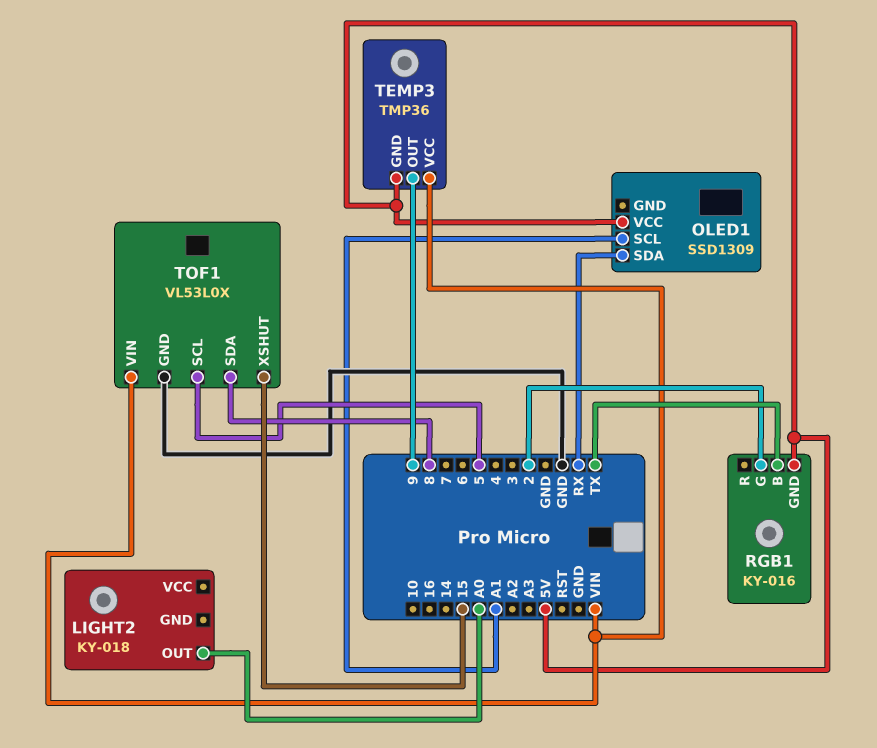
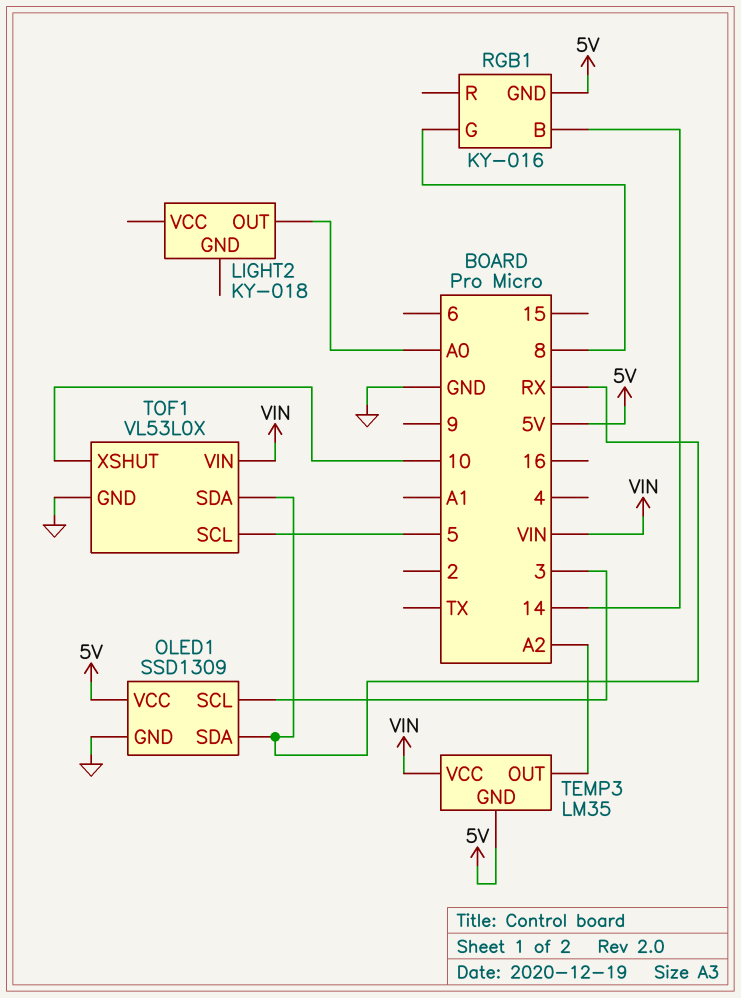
OLED1 pin GND: none -> GND
OLED1 pin SCL: A1 -> 3
RGB1 pin B: TX -> 14
RGB1 pin G: 2 -> 8
TEMP3: TMP36 -> LM35
TEMP3 pin OUT: 9 -> A2
TOF1 pin SDA: 8 -> RX
TOF1 pin XSHUT: 15 -> 10

